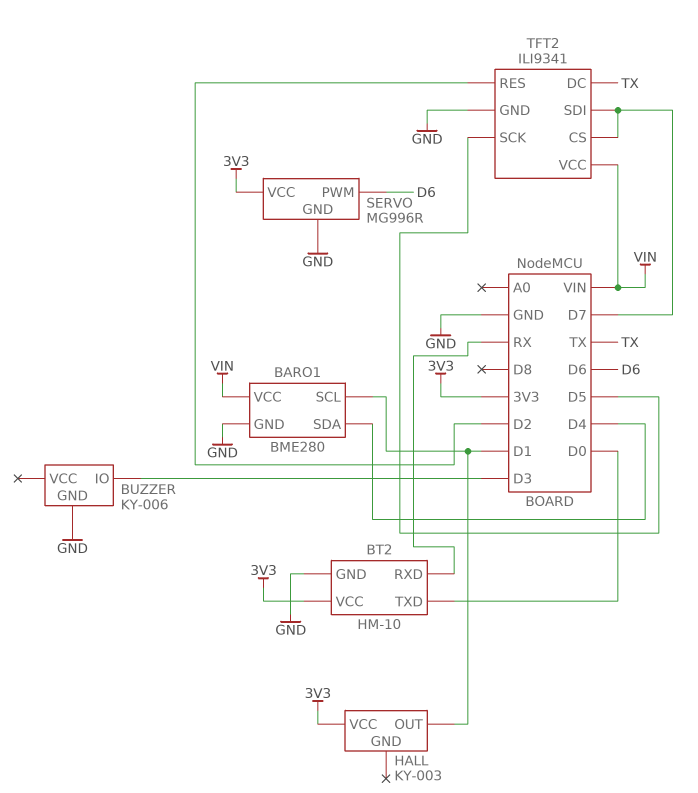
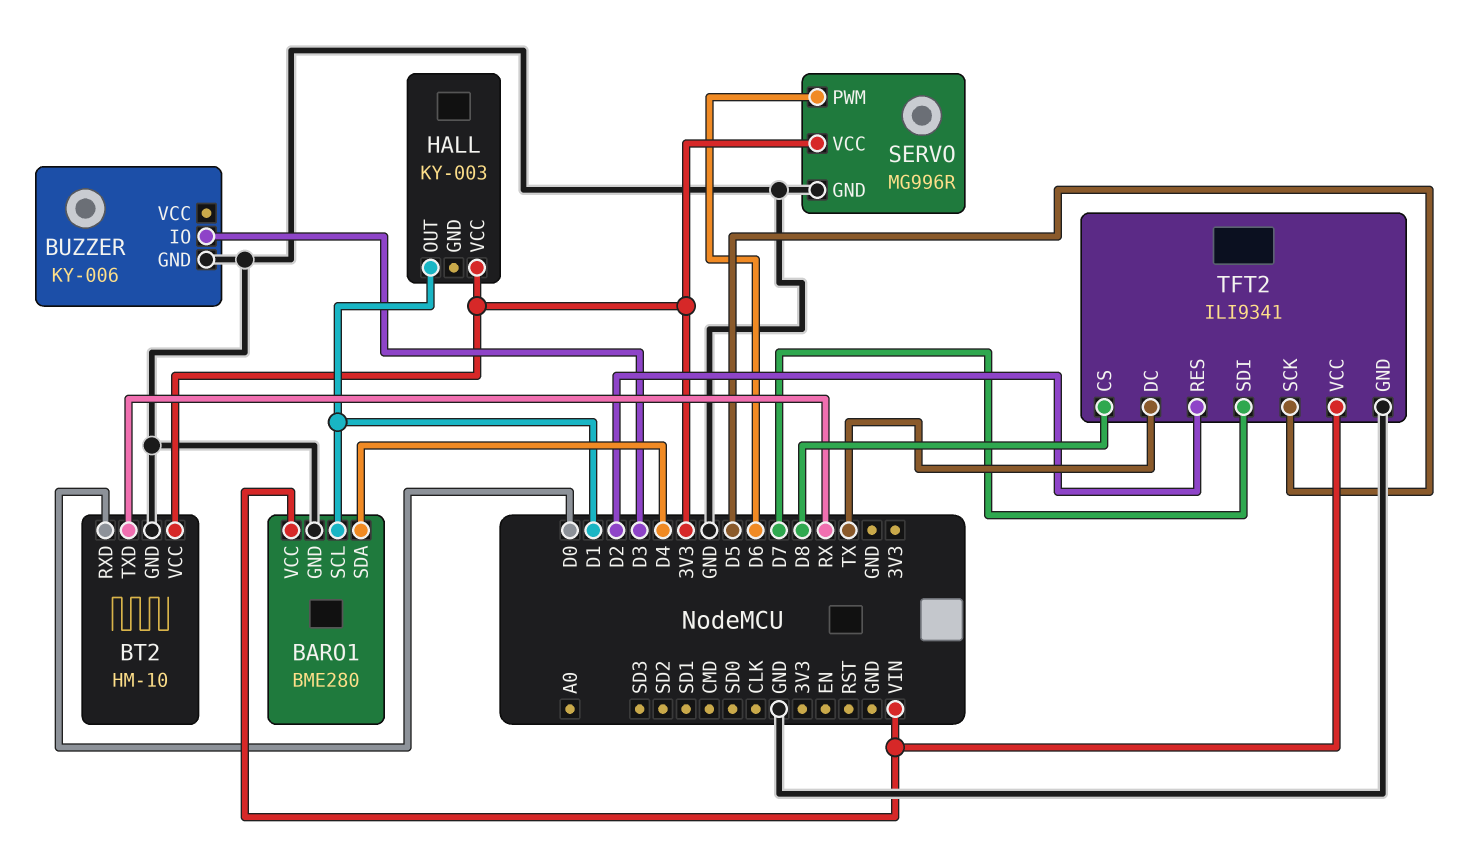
BT2 pin RXD: RX -> D0
BT2 pin TXD: D0 -> RX
TFT2 pin CS: D7 -> D8

